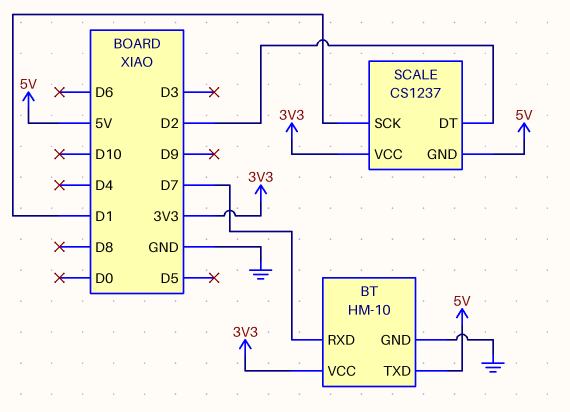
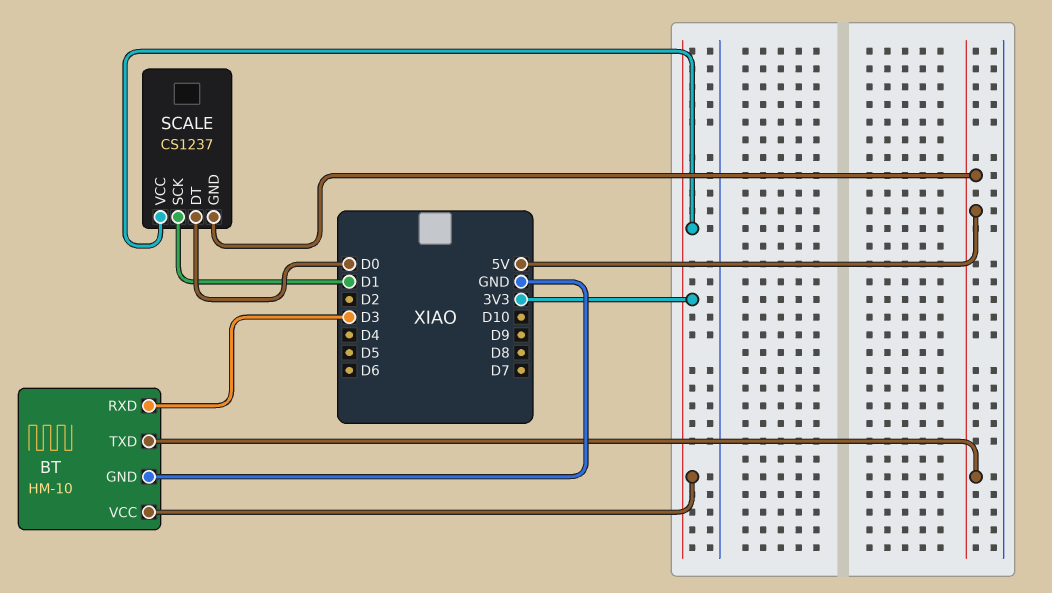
BT pin RXD: D7 -> D3
SCALE pin DT: D2 -> D0

